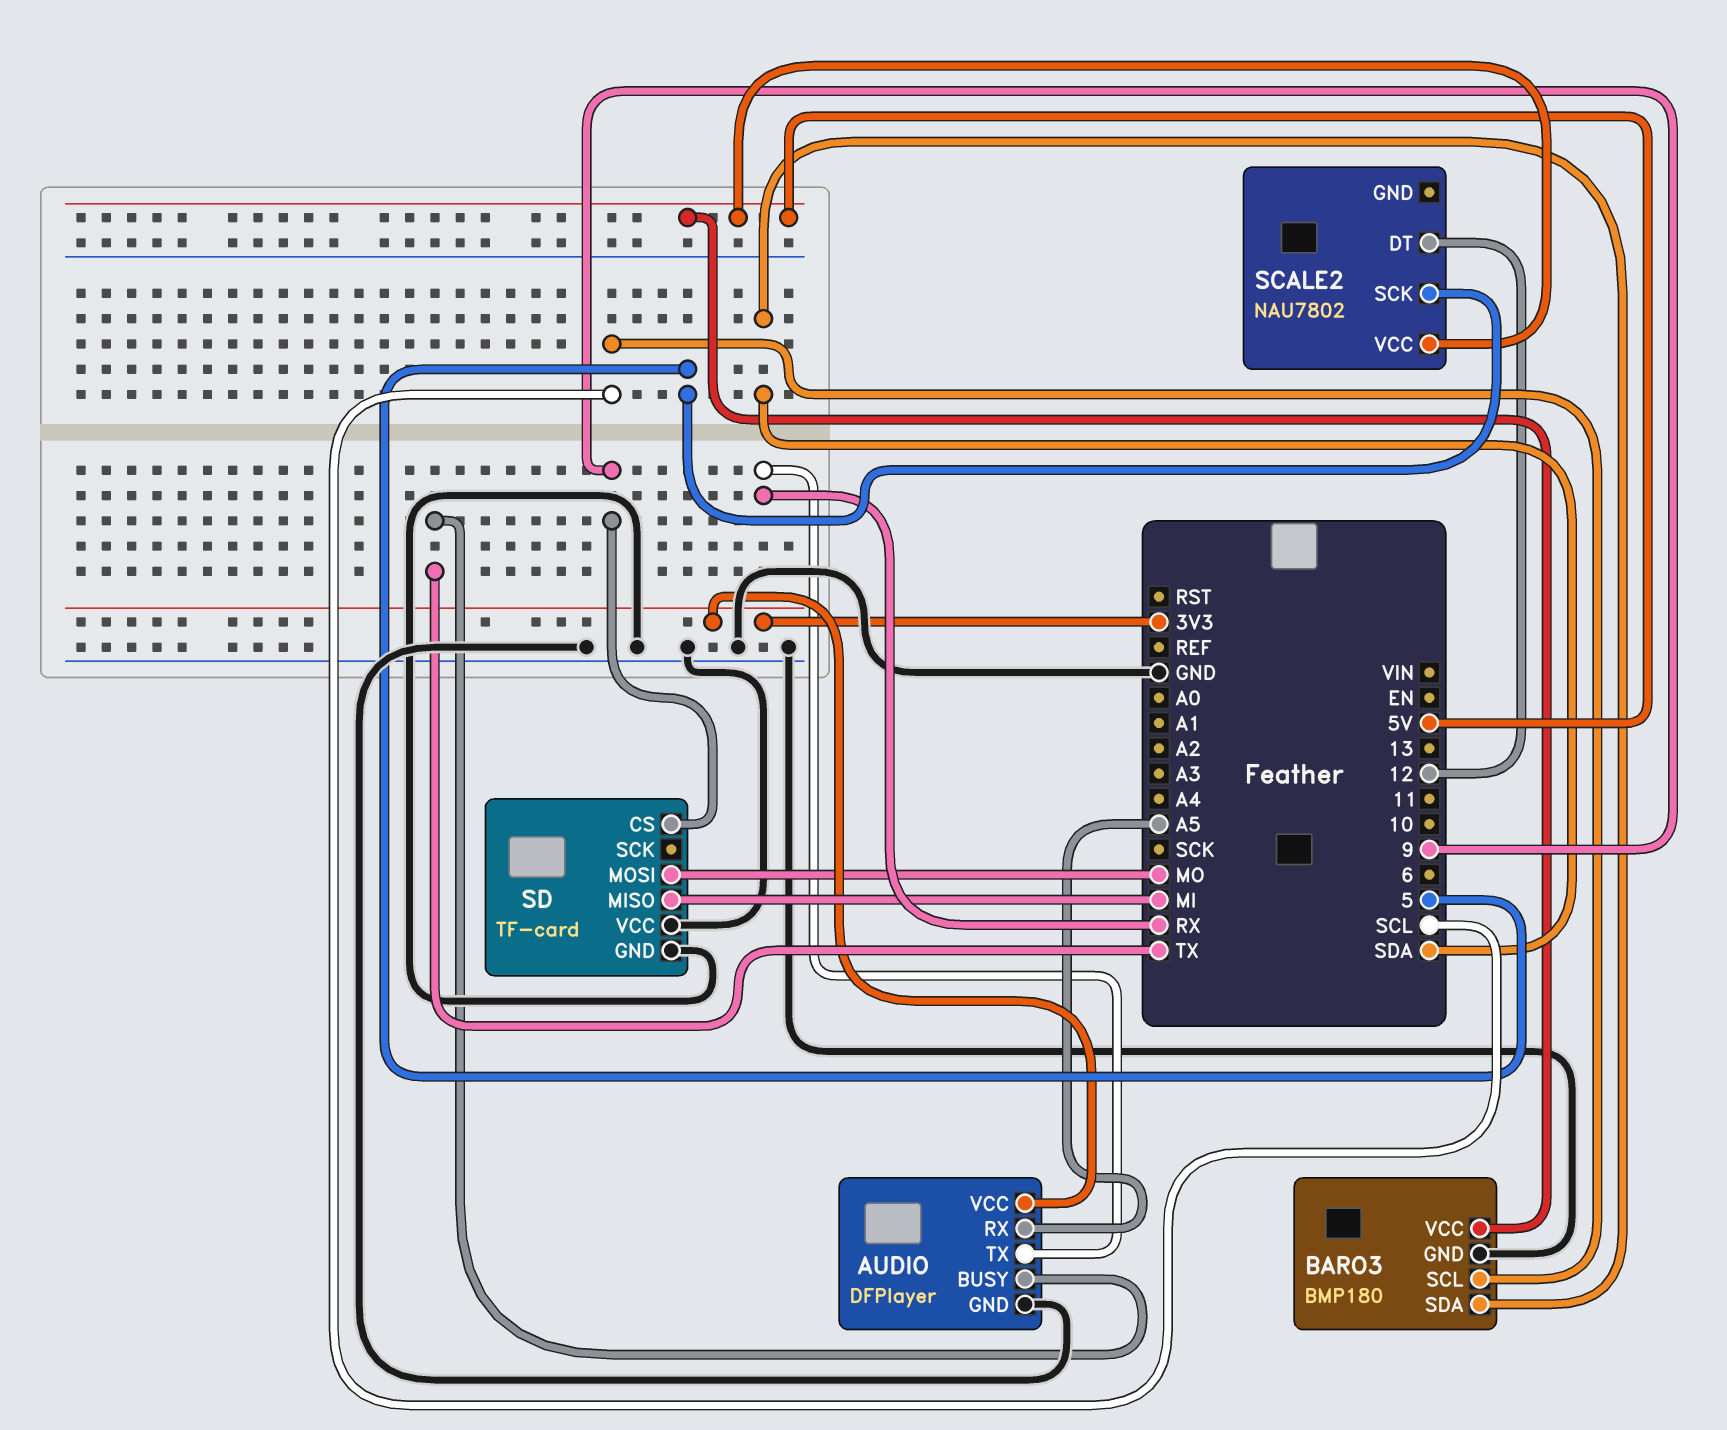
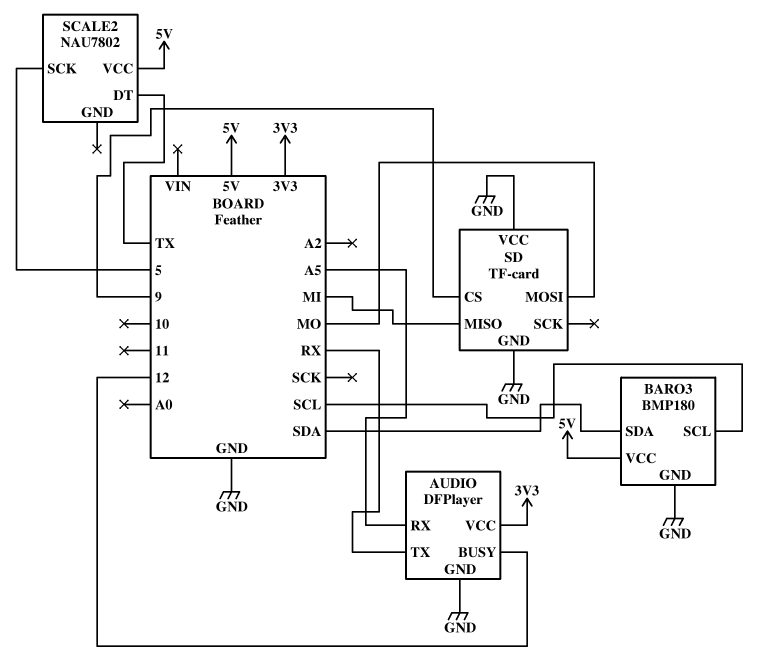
AUDIO pin BUSY: TX -> 12
SCALE2 pin DT: 12 -> TX

